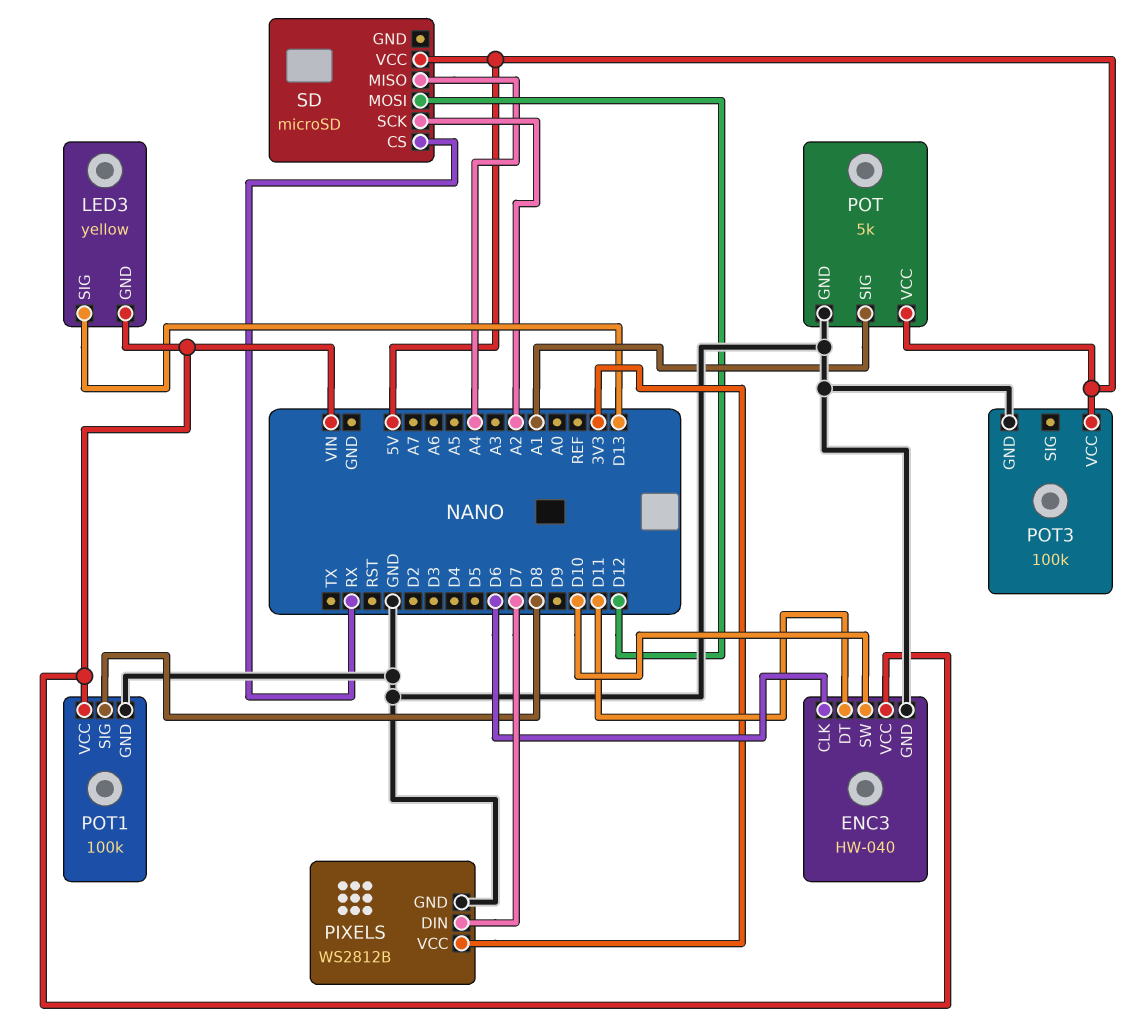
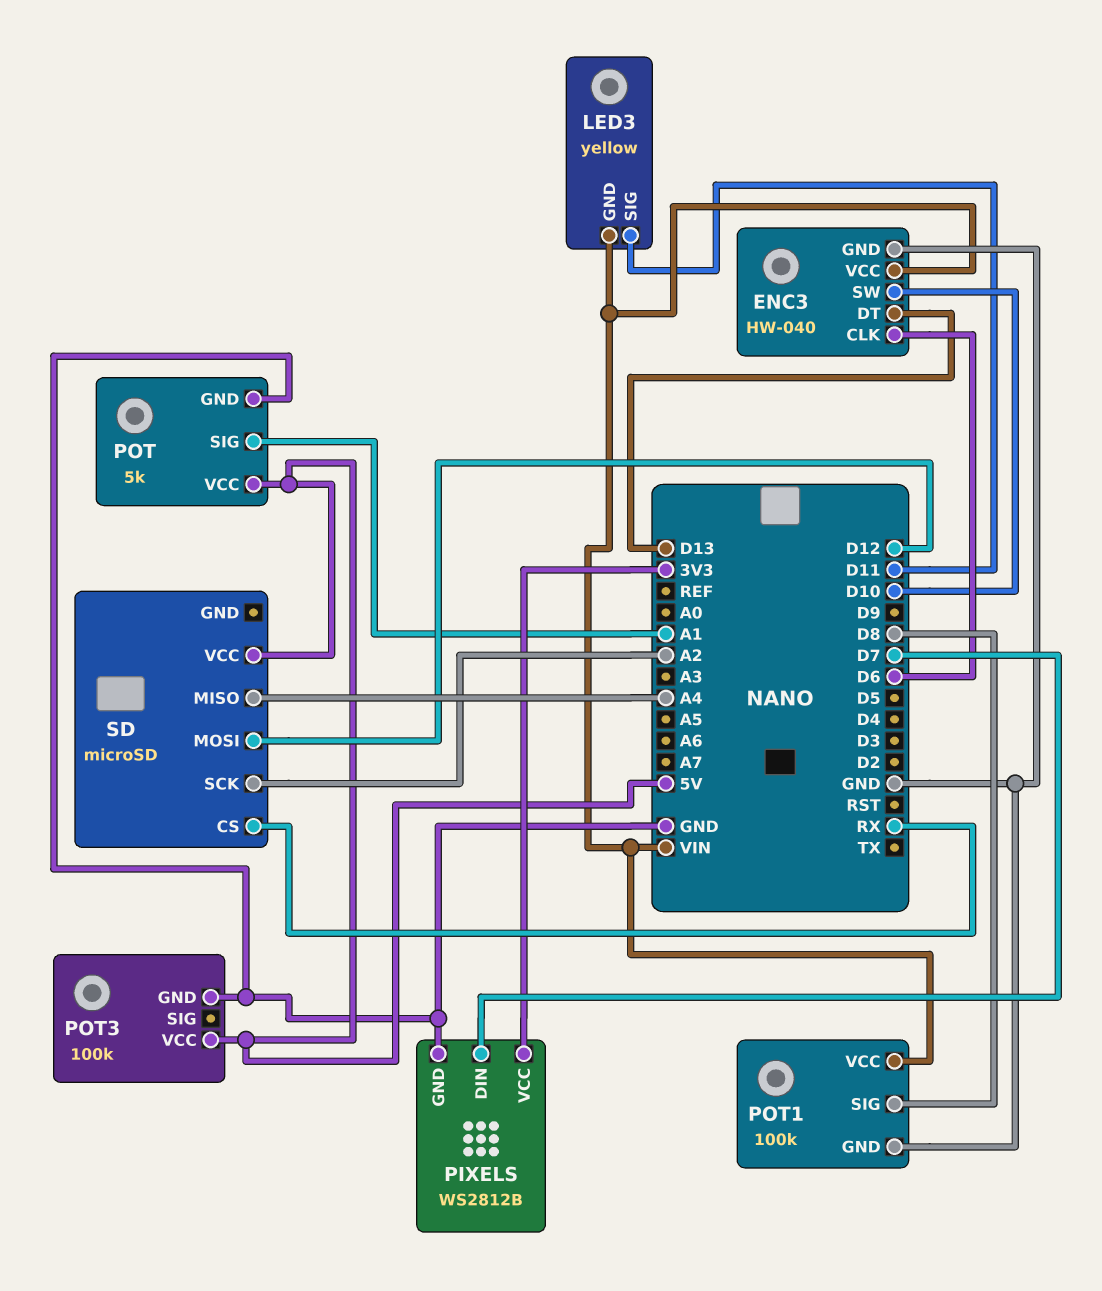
ENC3 pin DT: D11 -> D13
LED3 pin SIG: D13 -> D11

